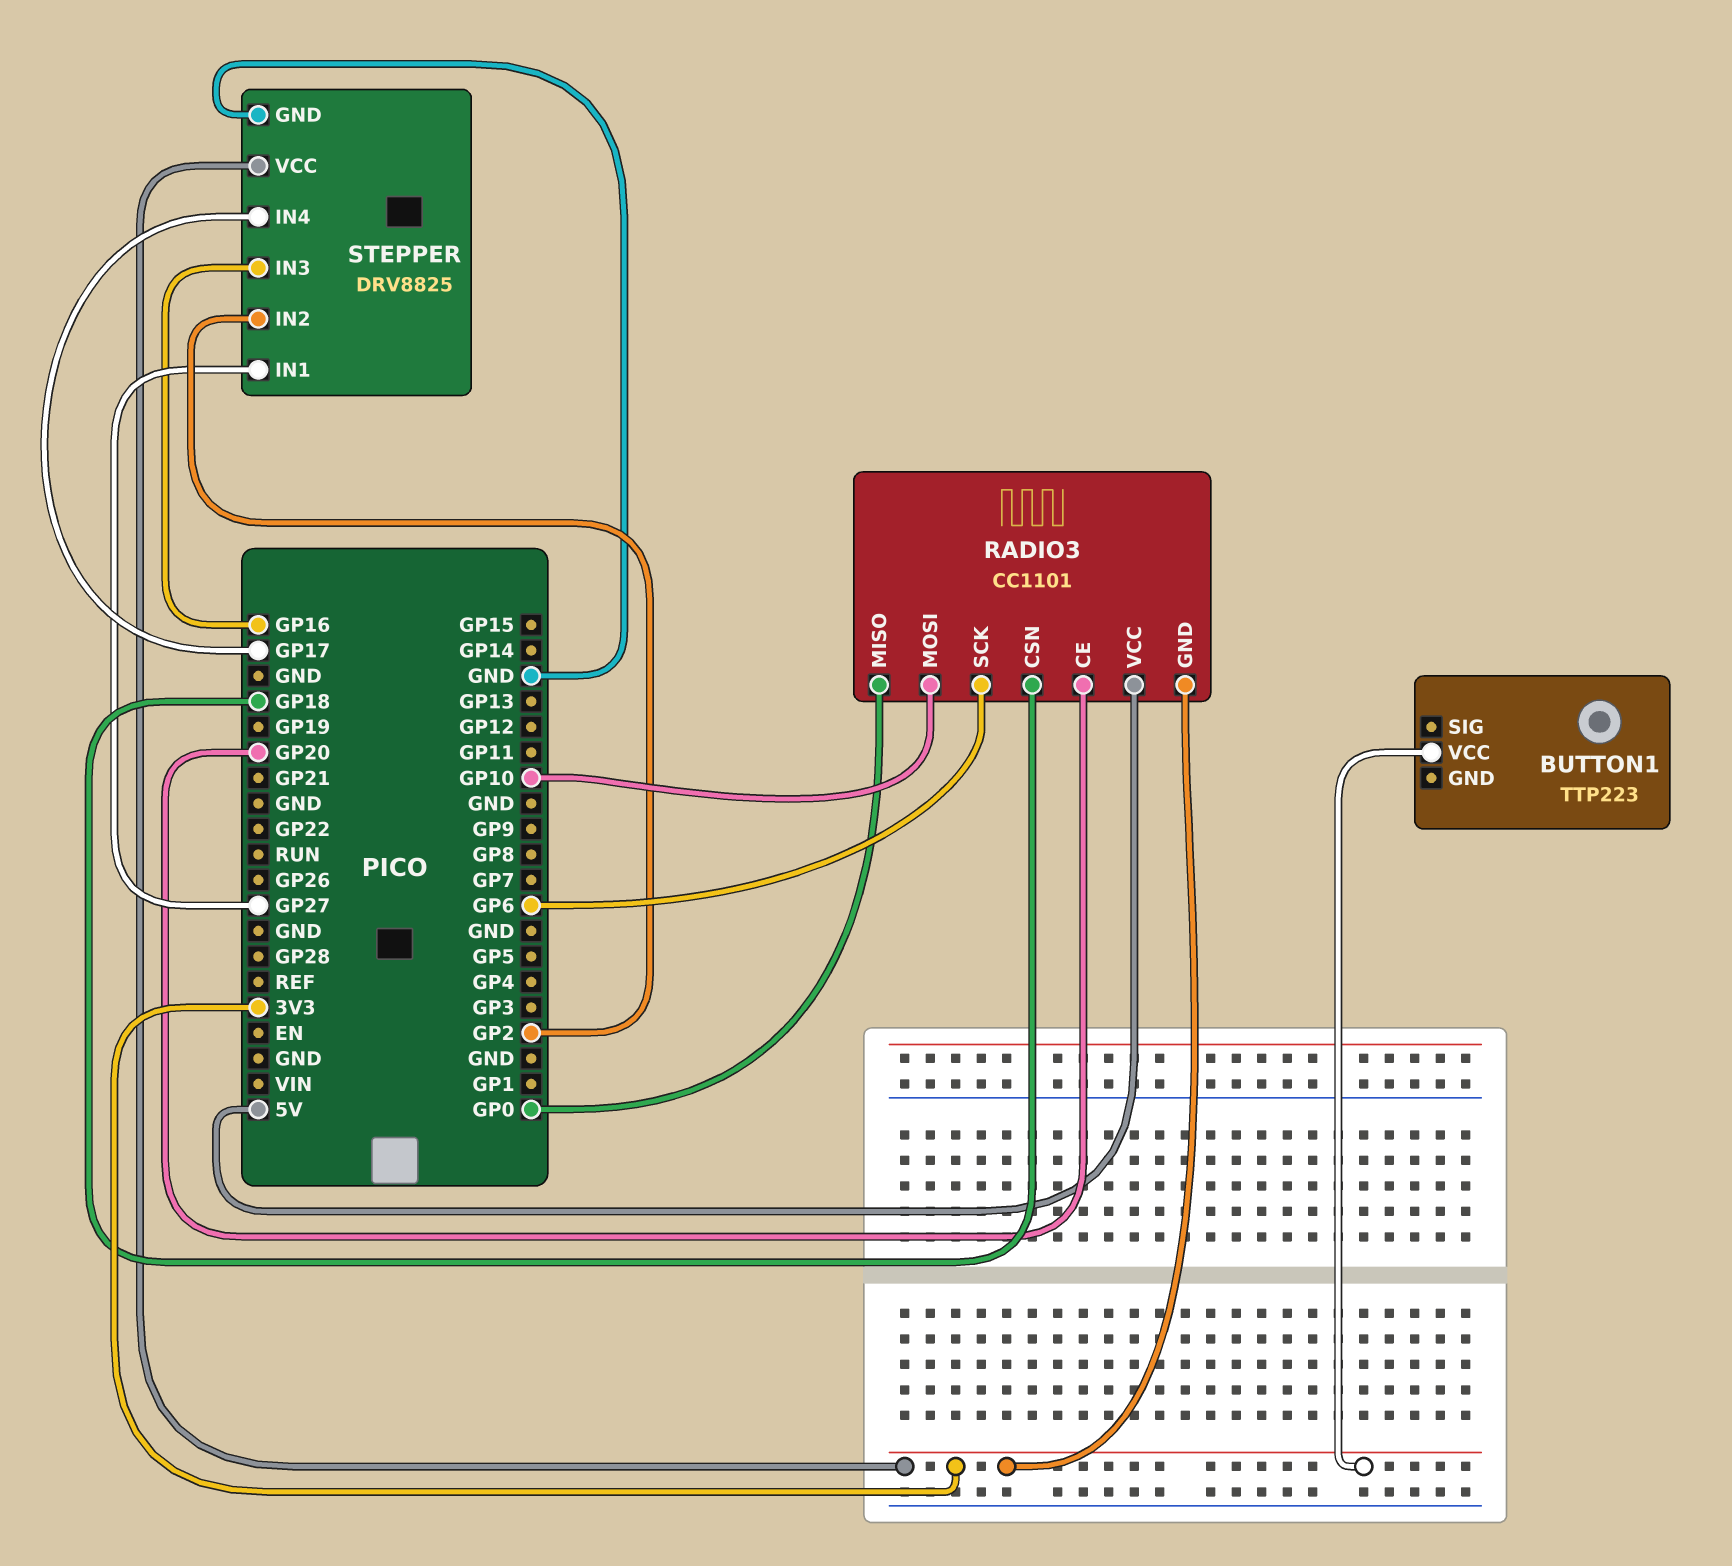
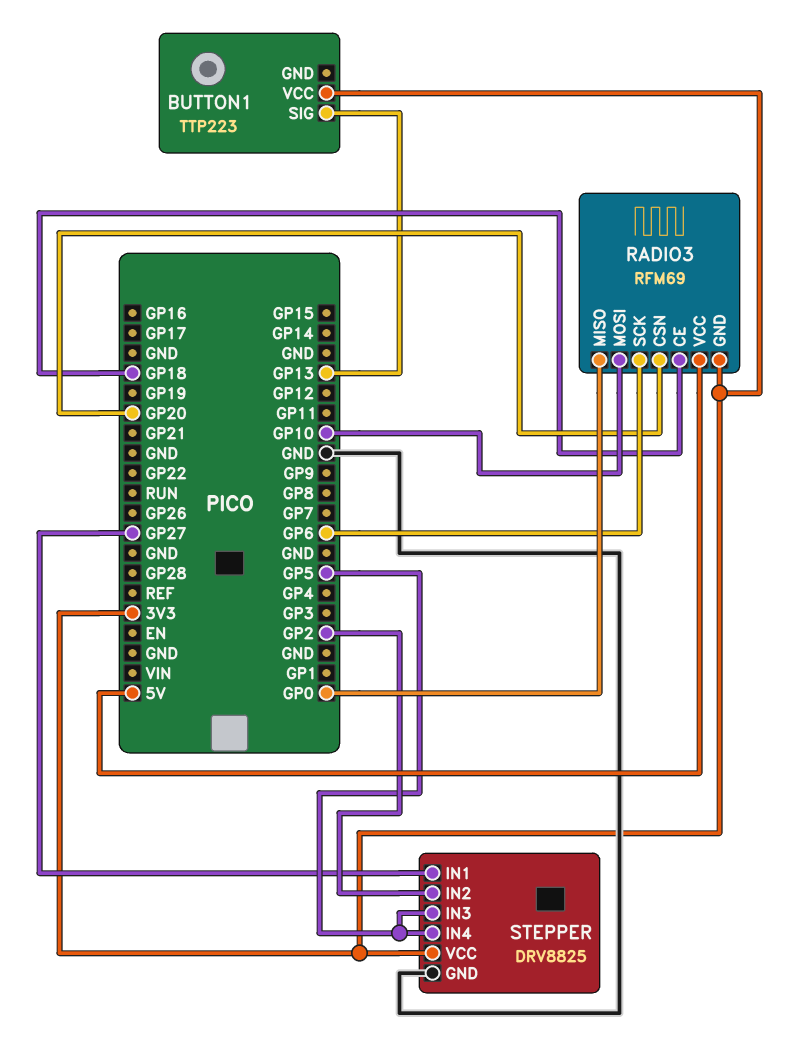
BUTTON1 pin SIG: none -> GP13
RADIO3: CC1101 -> RFM69
RADIO3 pin CE: GP20 -> GP18
RADIO3 pin CSN: GP18 -> GP20
STEPPER pin IN3: GP16 -> GP5
STEPPER pin IN4: GP17 -> GP5

